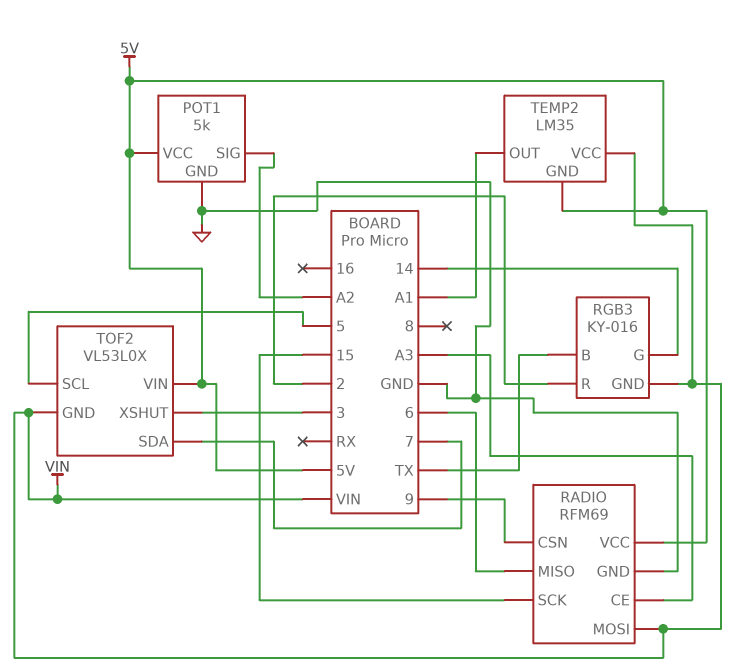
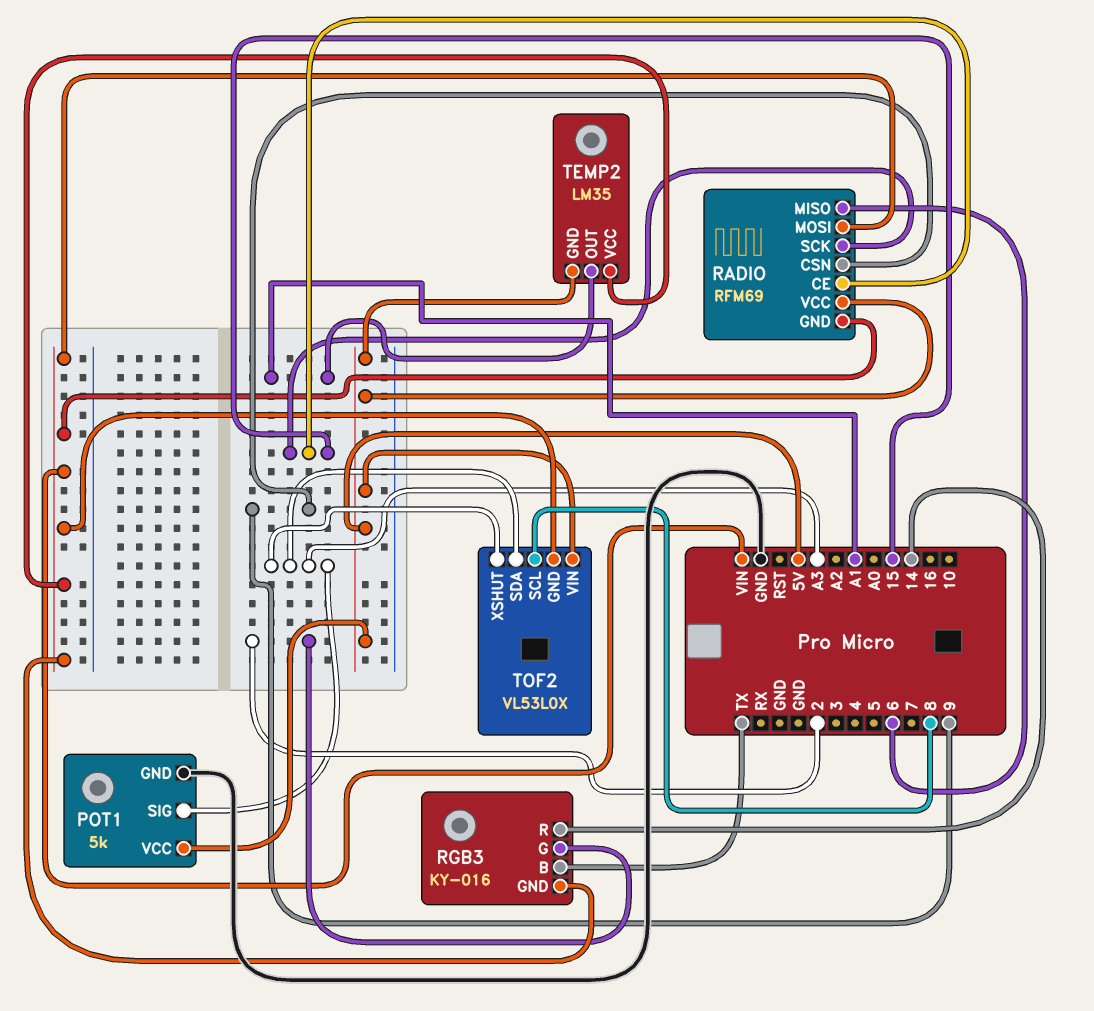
POT1 pin SIG: A2 -> A3
RADIO pin CE: A3 -> 15
RADIO pin GND: GND -> VIN
RGB3 pin G: 14 -> 2
RGB3 pin R: 2 -> 14
TOF2 pin SCL: 5 -> 8
TOF2 pin SDA: 7 -> A3
TOF2 pin XSHUT: 3 -> A3

